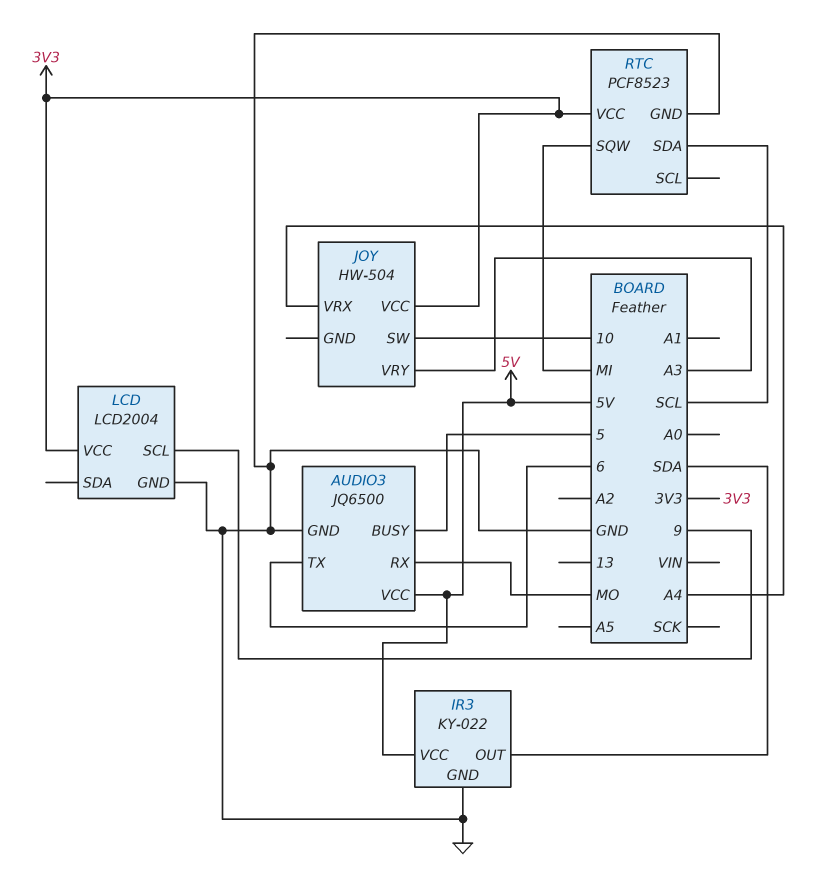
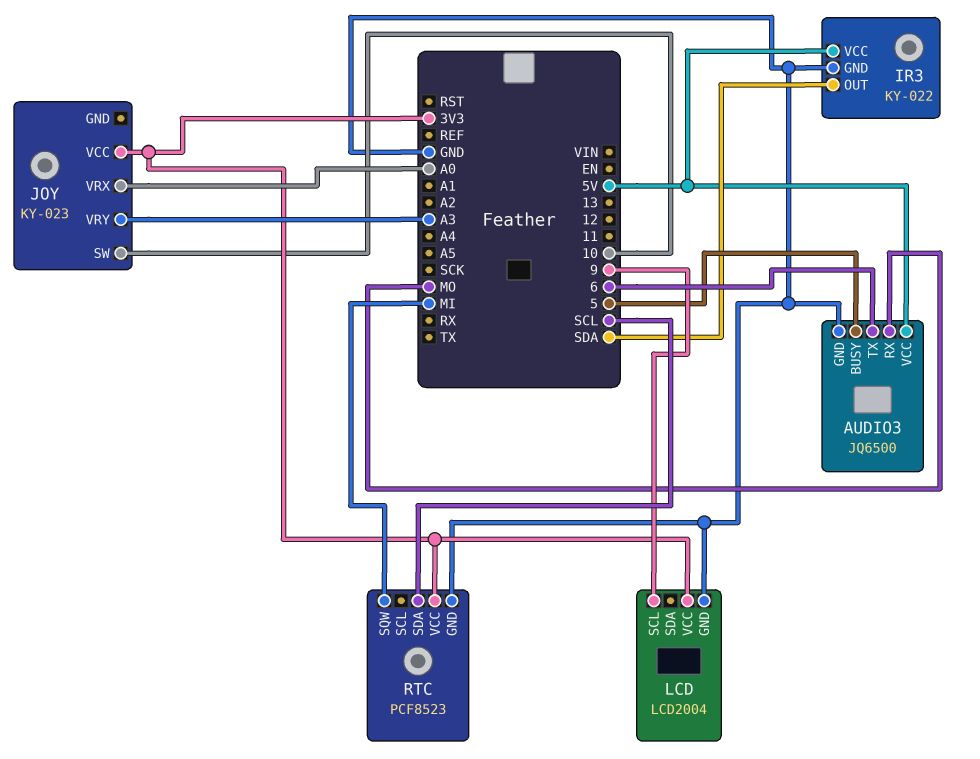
JOY: HW-504 -> KY-023
JOY pin VRX: A4 -> A0

